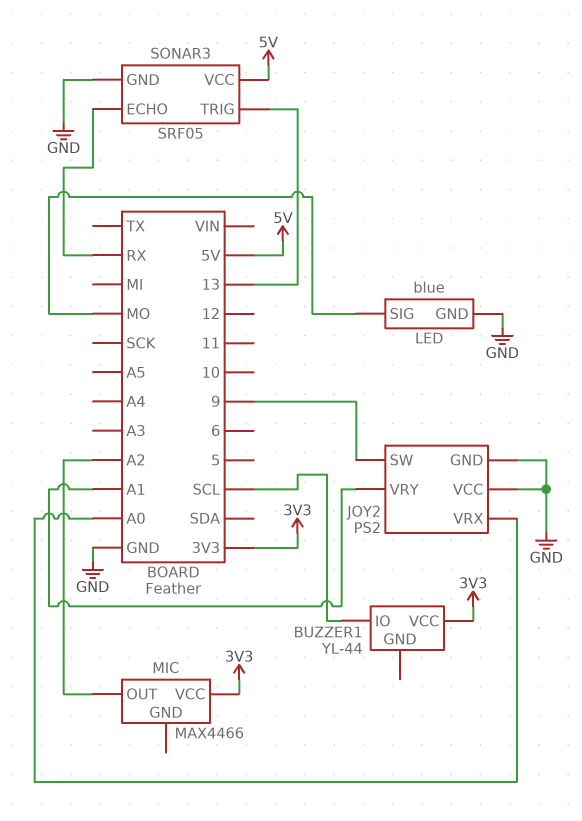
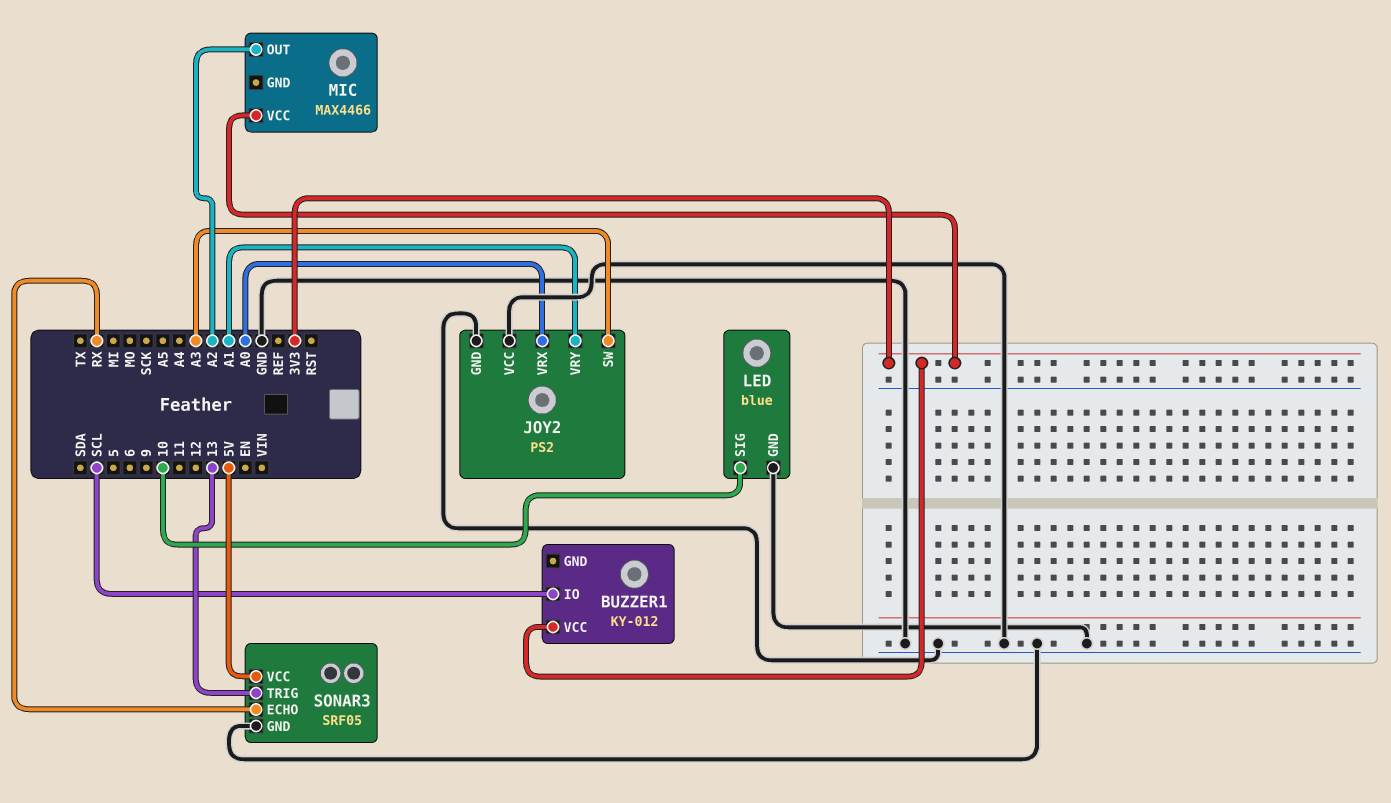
BUZZER1: YL-44 -> KY-012
JOY2 pin SW: 9 -> A3
LED pin SIG: MO -> 10

